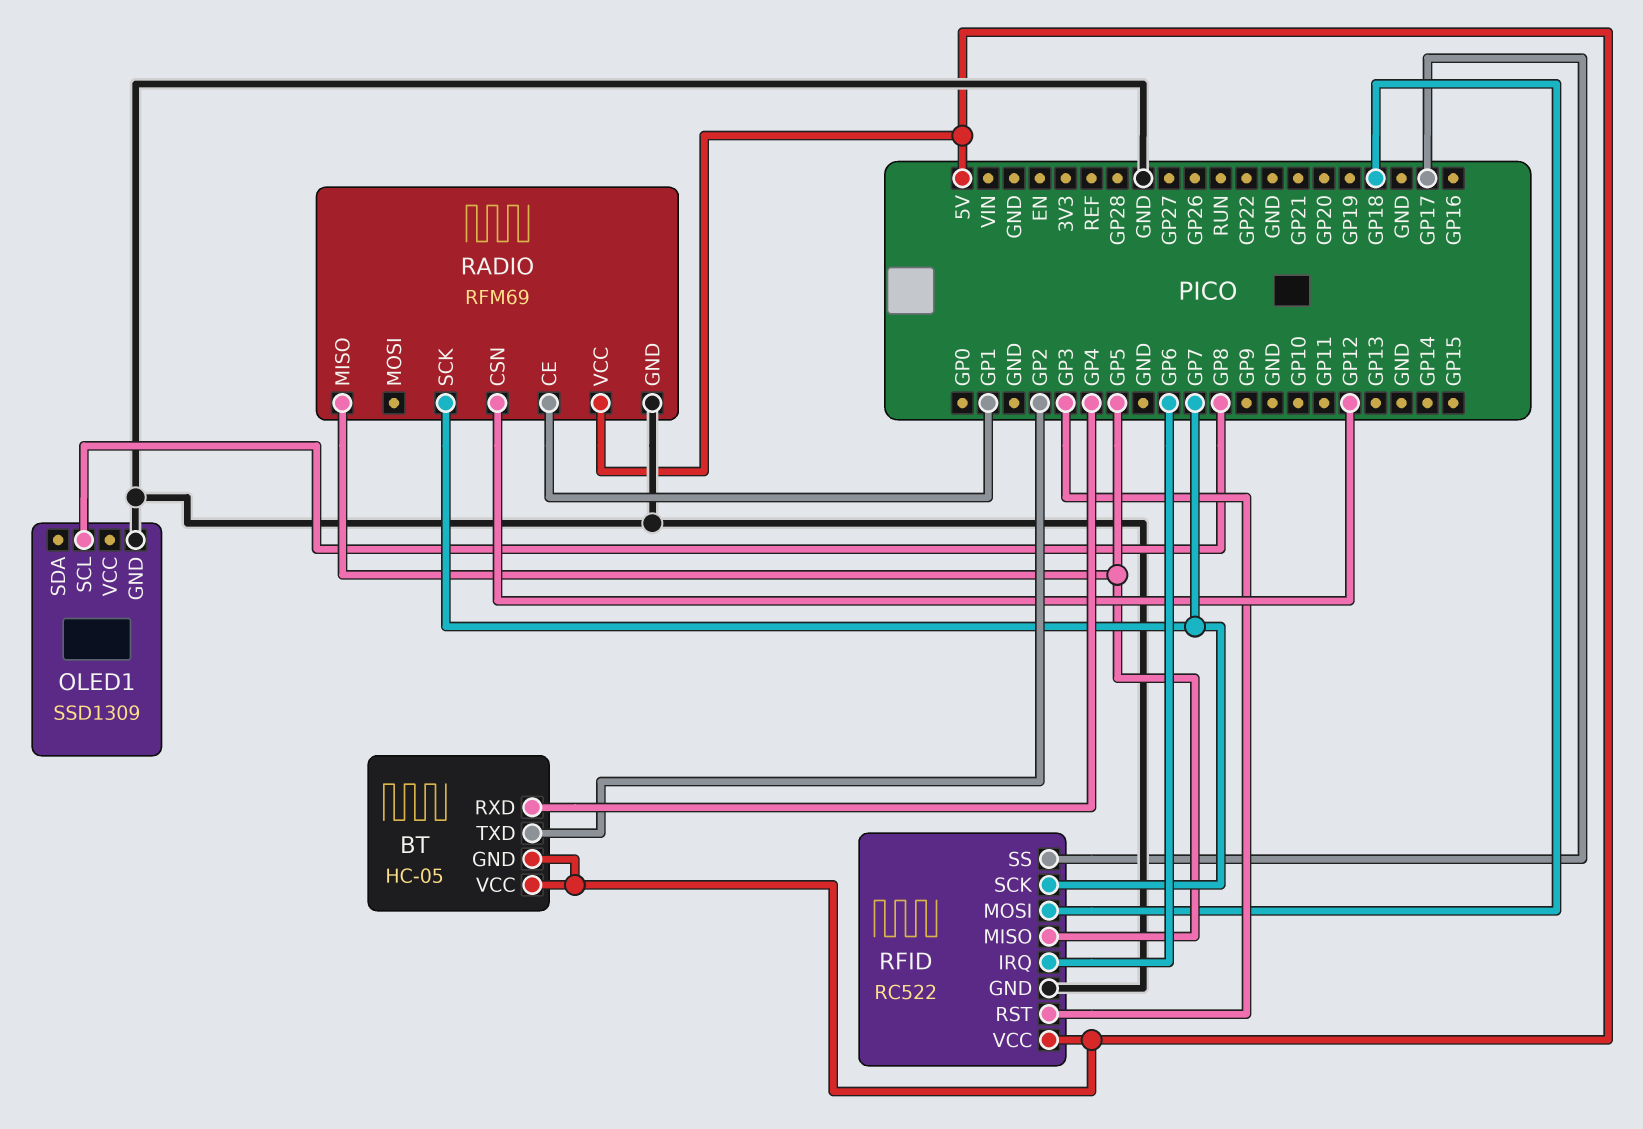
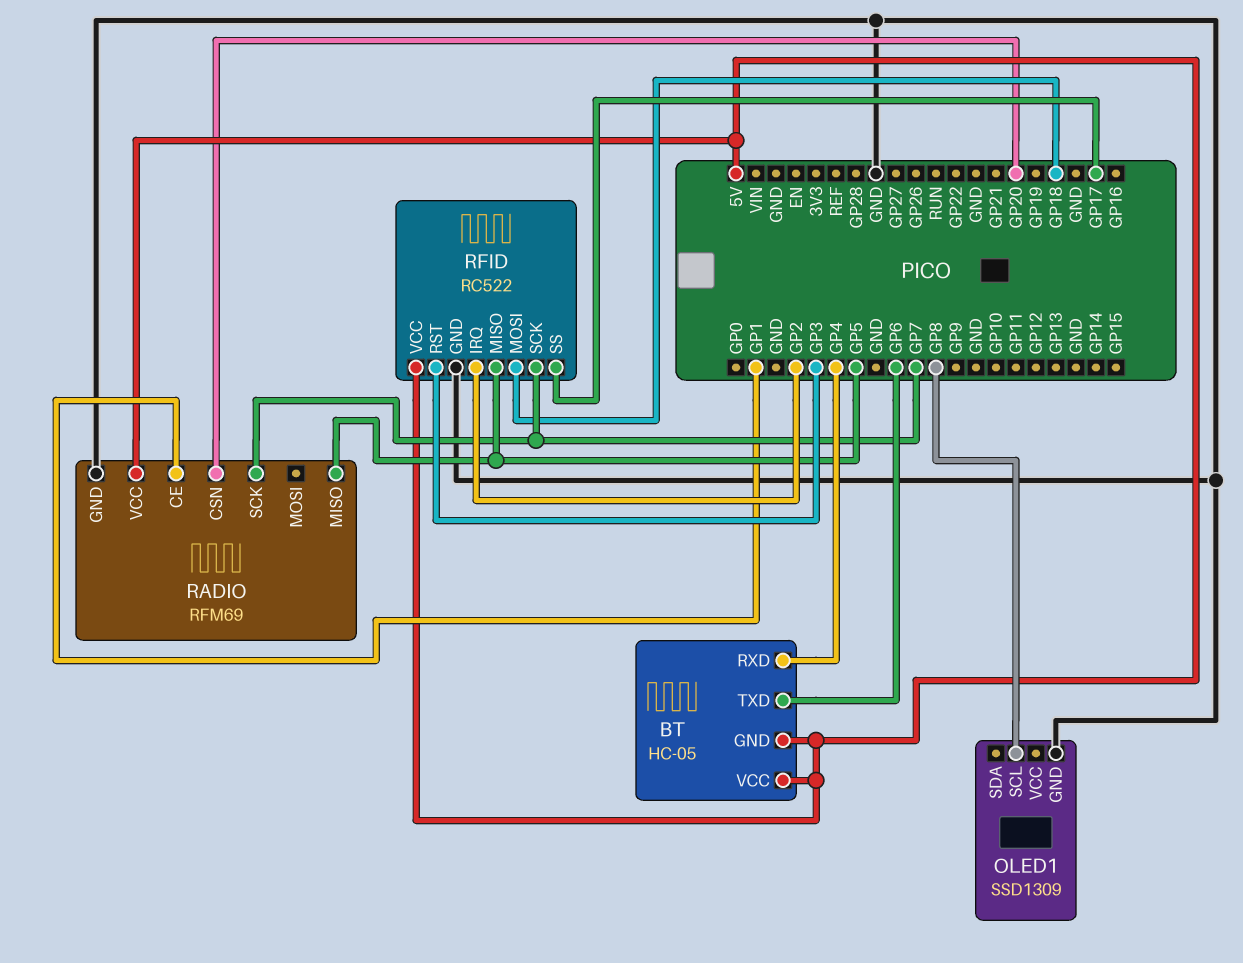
BT pin TXD: GP2 -> GP6
RADIO pin CSN: GP12 -> GP20
RFID pin IRQ: GP6 -> GP2

